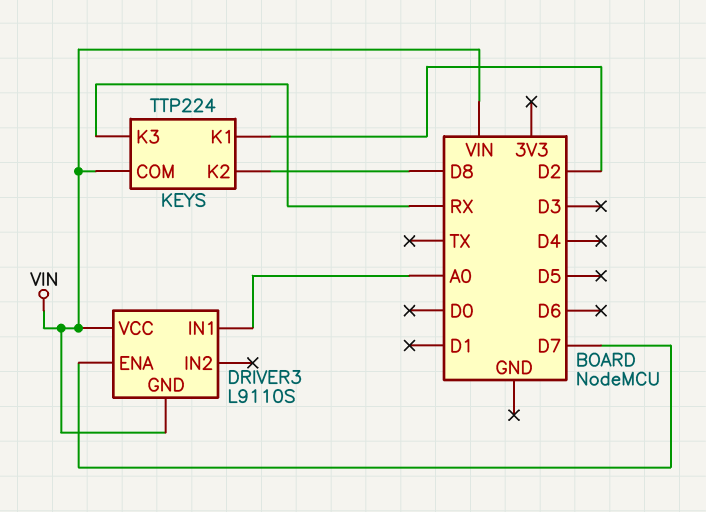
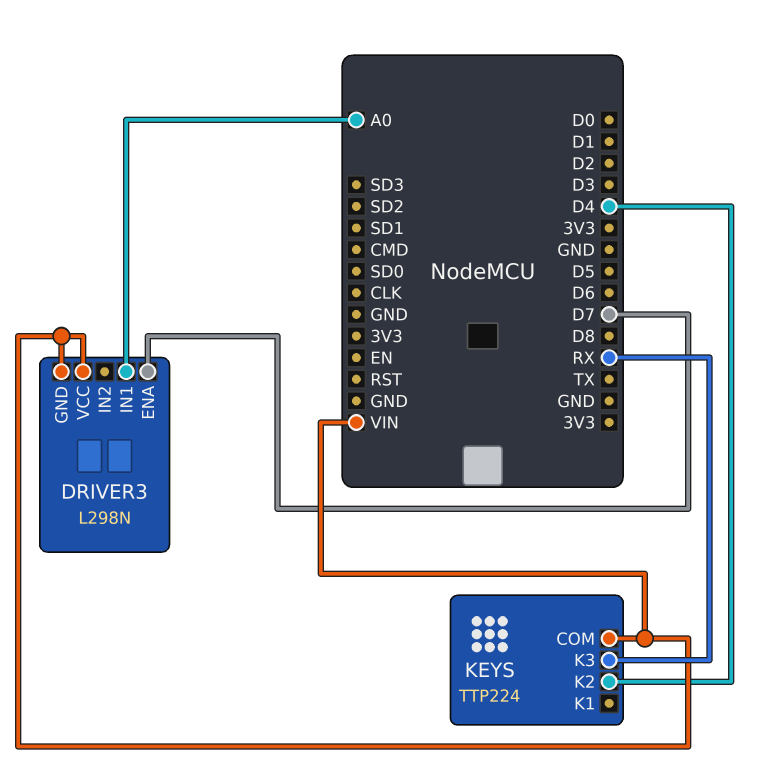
DRIVER3: L9110S -> L298N
KEYS pin K1: D2 -> none
KEYS pin K2: D8 -> D4

